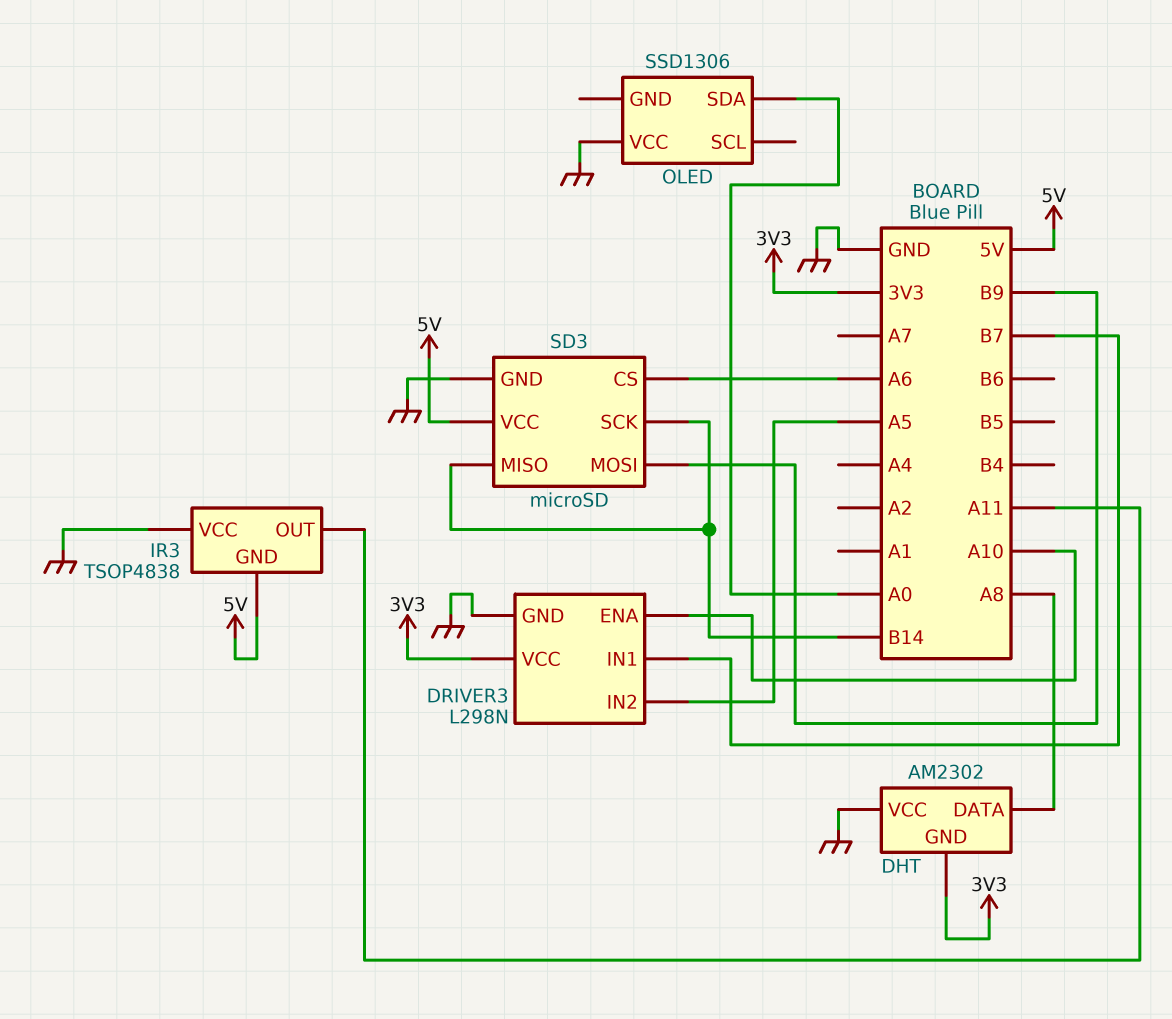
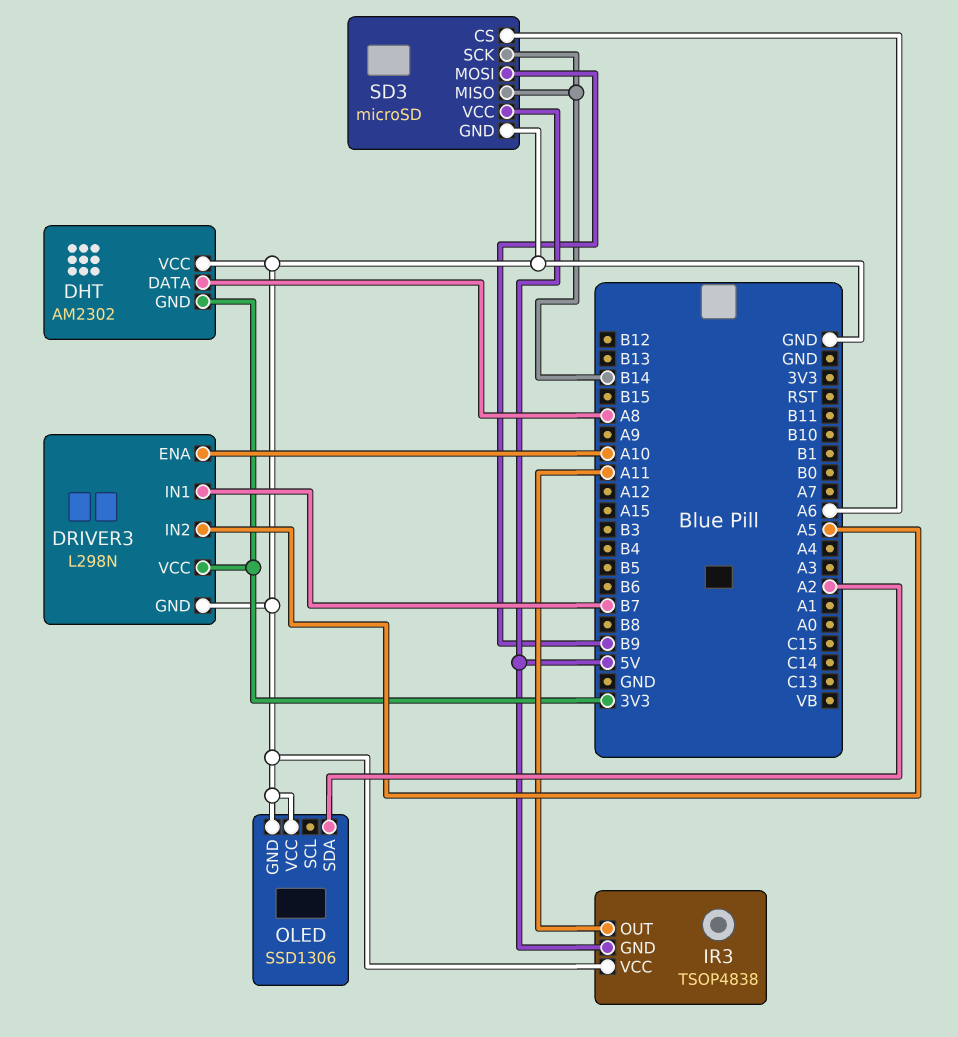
OLED pin GND: none -> GND
OLED pin SDA: A0 -> A2

